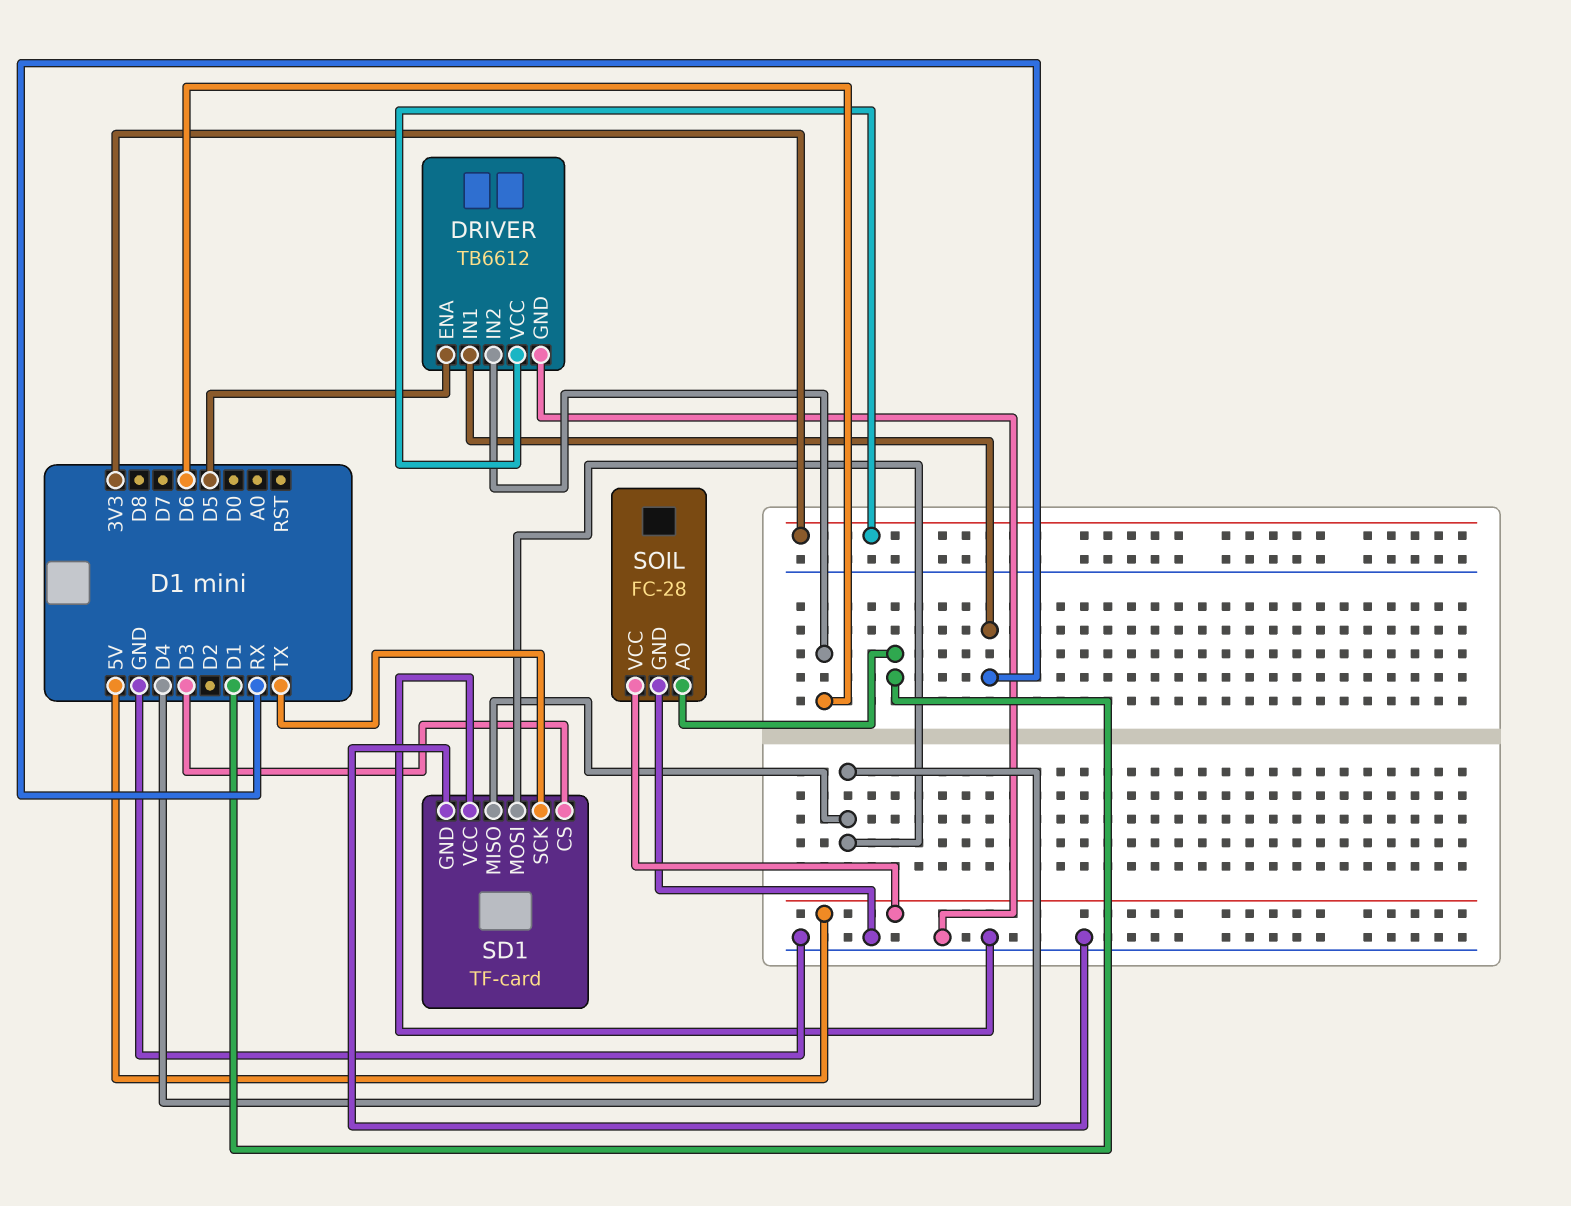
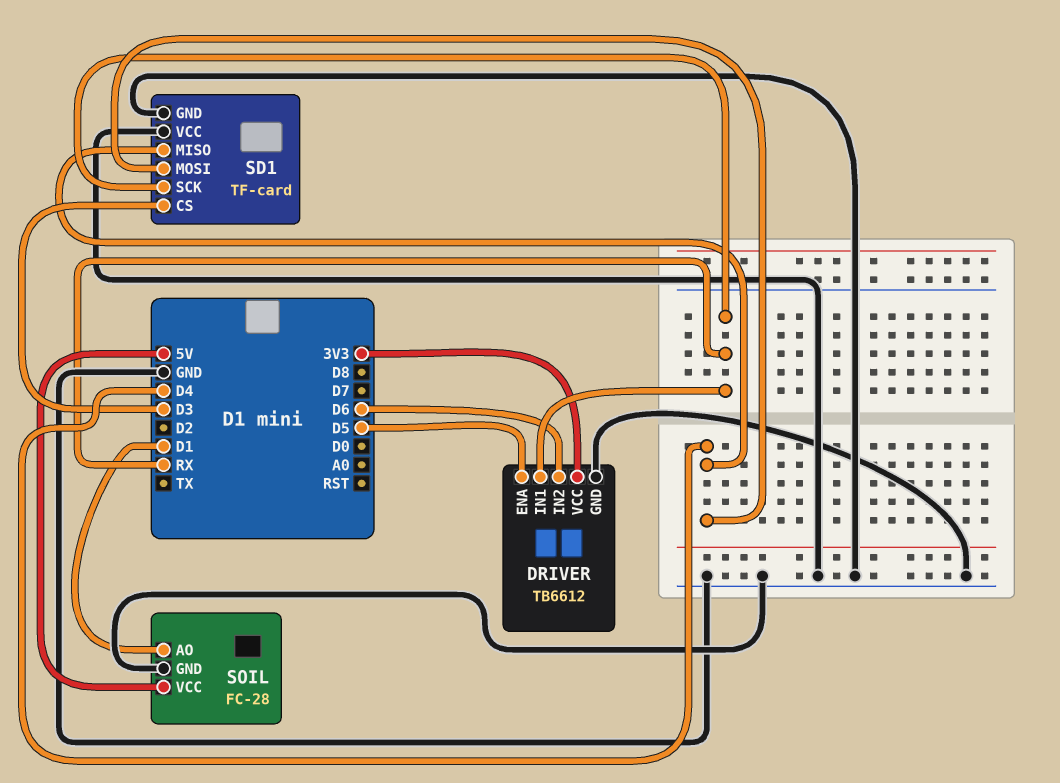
SD1 pin SCK: TX -> RX

